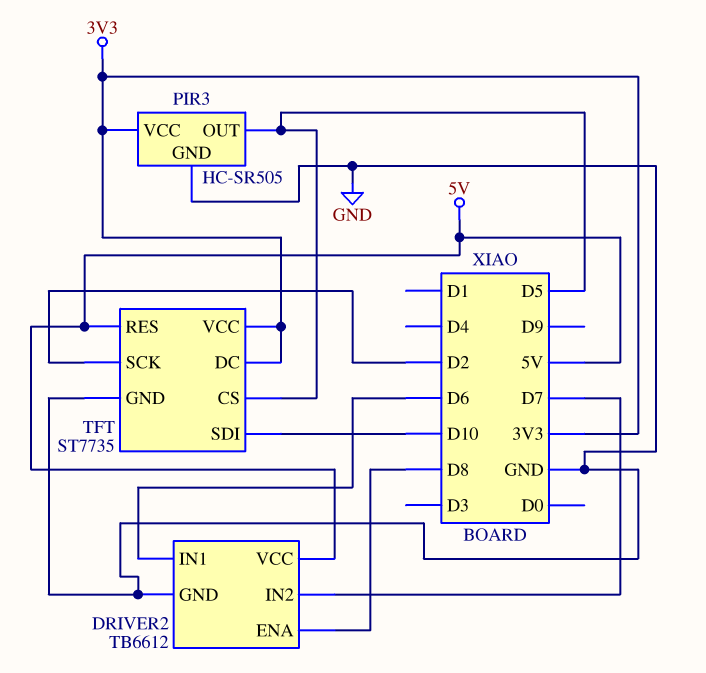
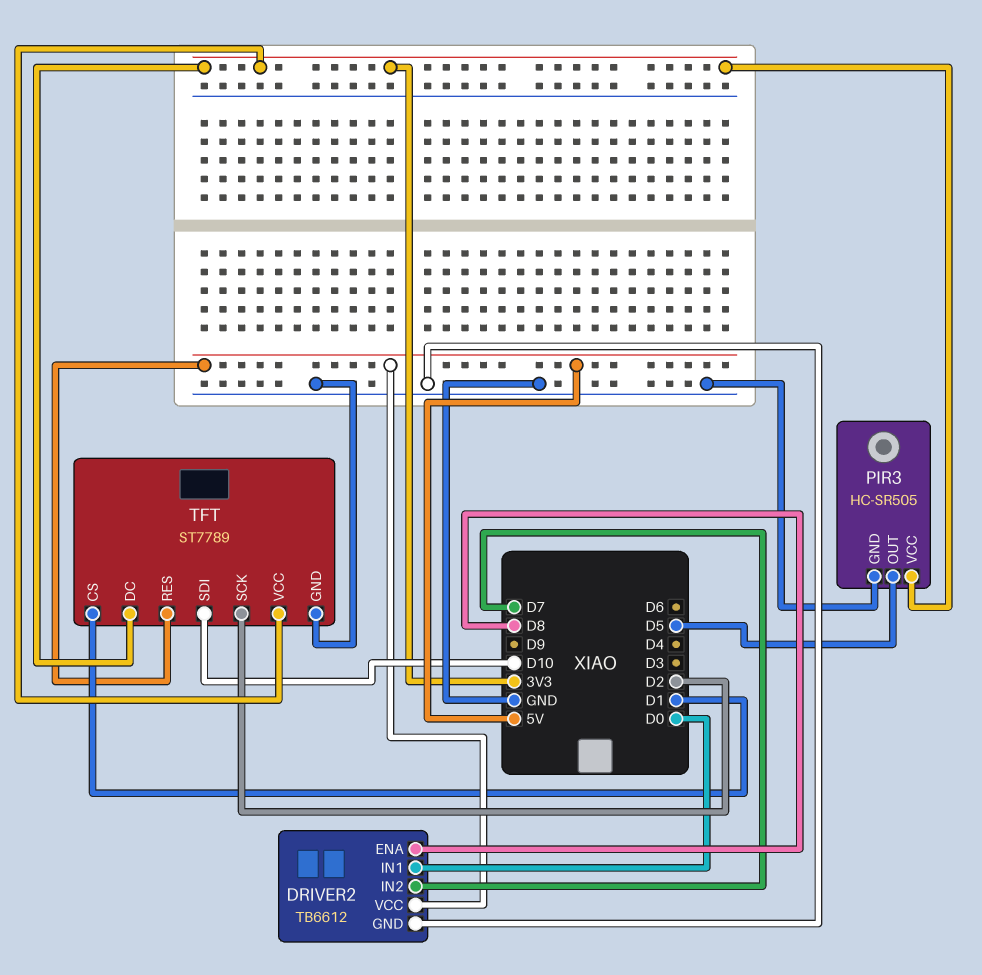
DRIVER2 pin IN1: D6 -> D0
TFT: ST7735 -> ST7789
TFT pin CS: D5 -> D1

